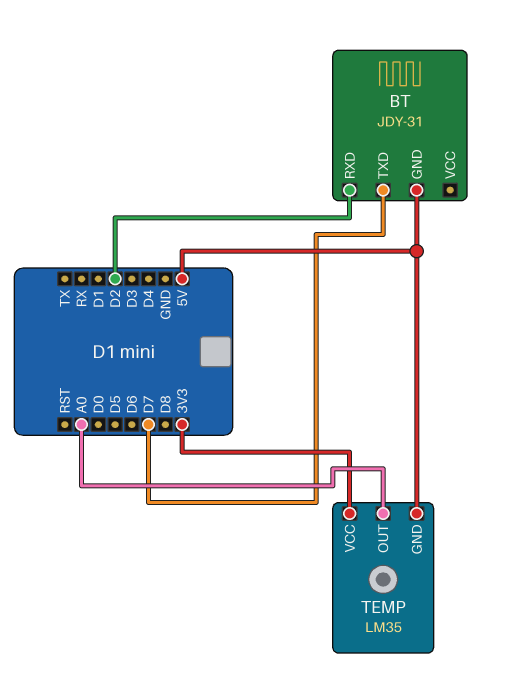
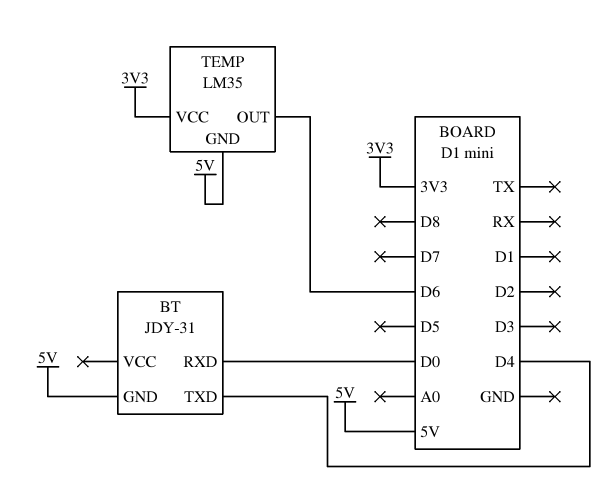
BT pin RXD: D2 -> D0
BT pin TXD: D7 -> D4
TEMP pin OUT: A0 -> D6

